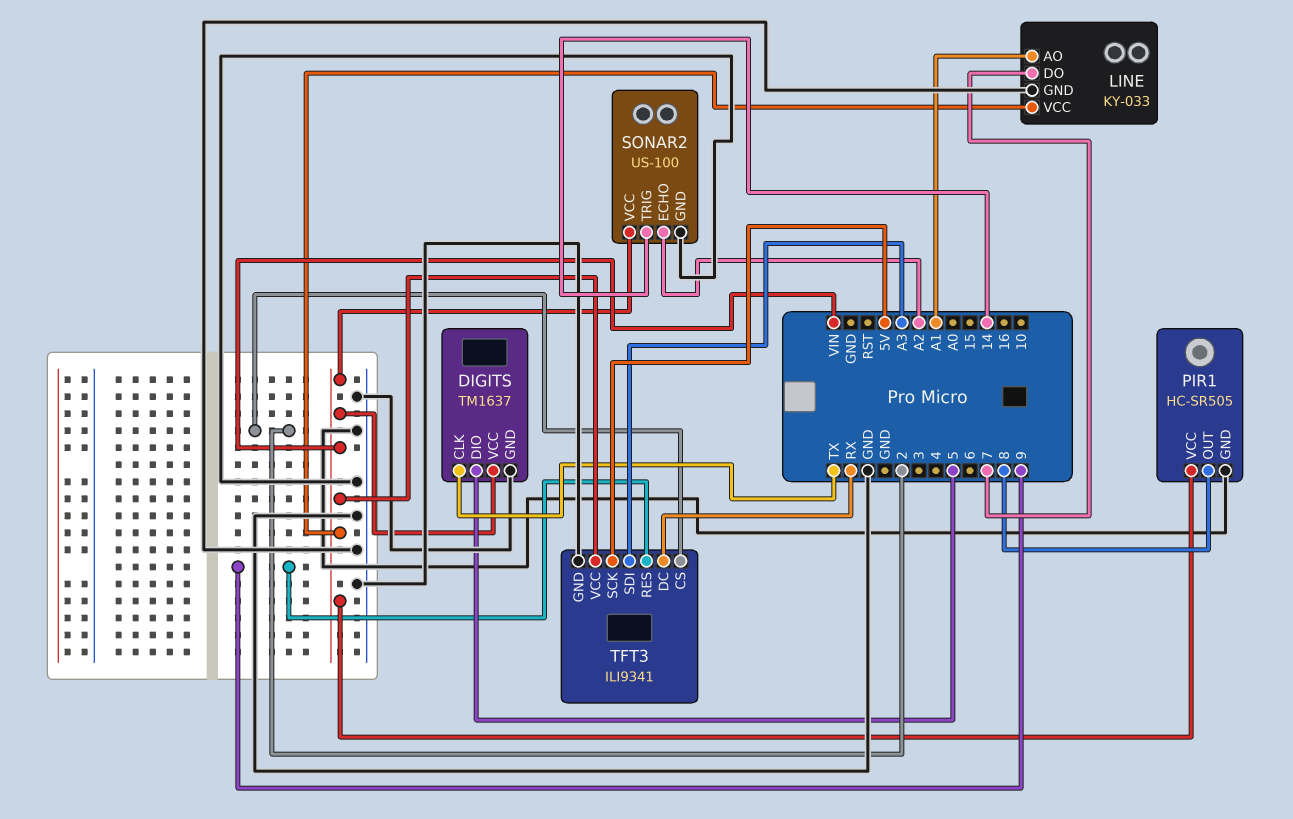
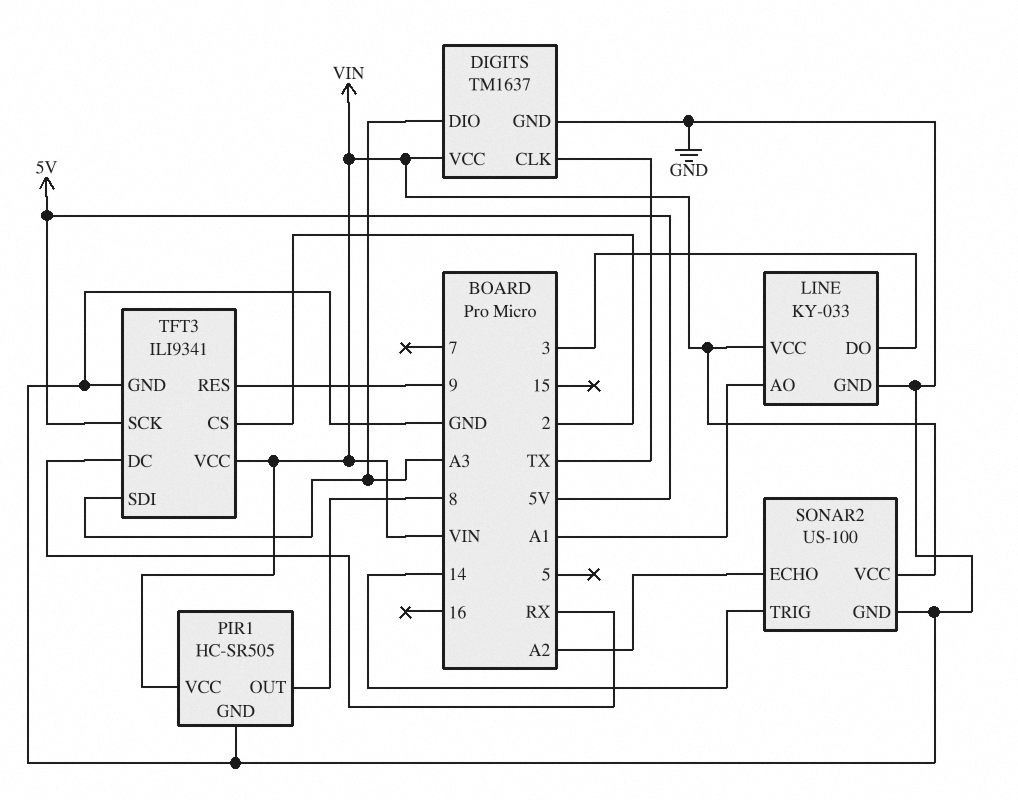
DIGITS pin DIO: 5 -> A3
LINE pin DO: 7 -> 3

